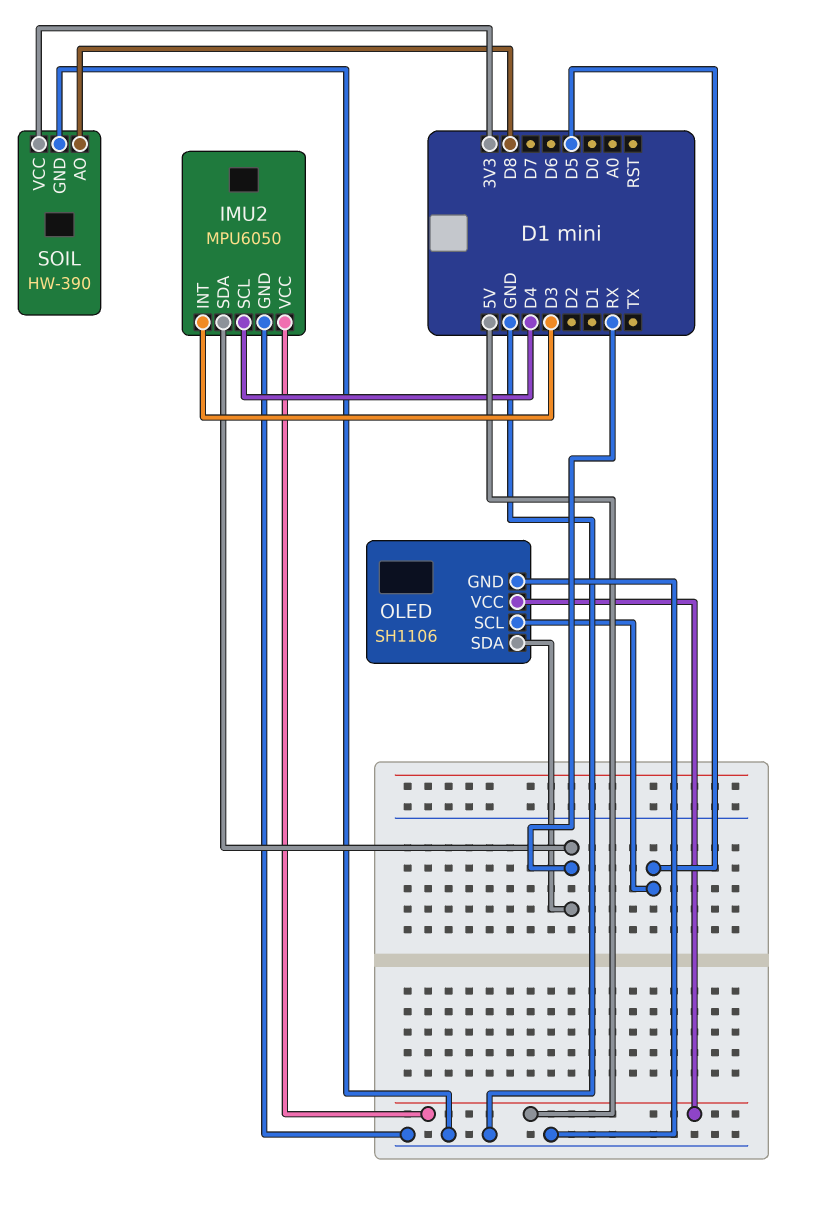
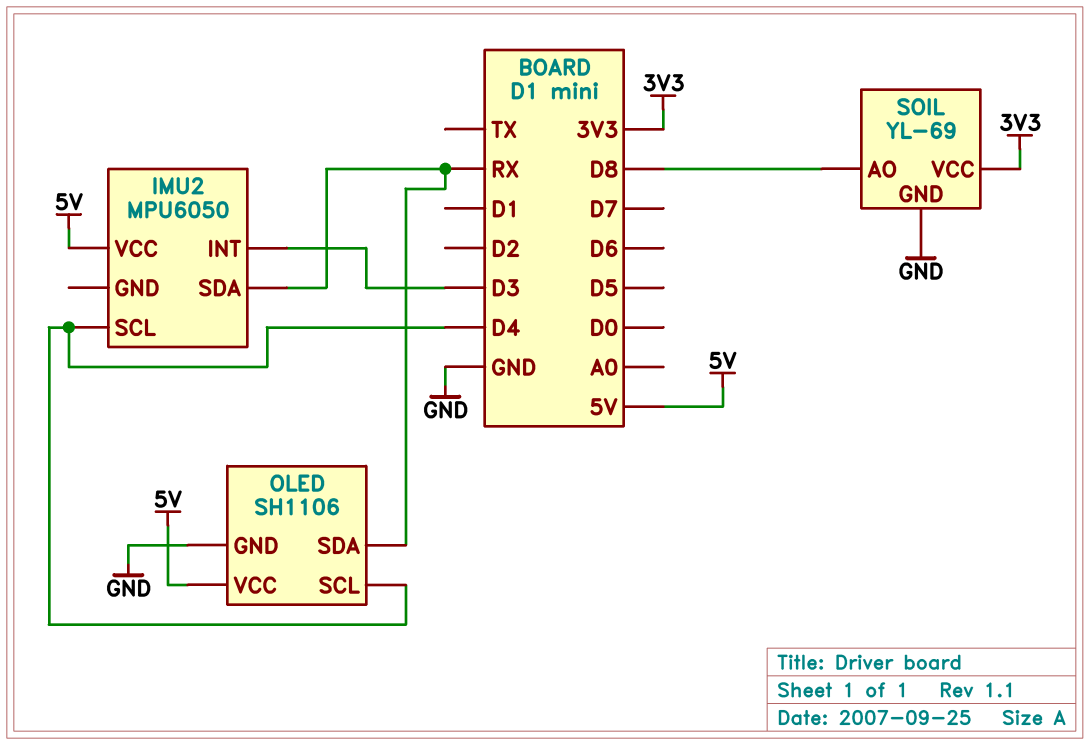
IMU2 pin GND: GND -> none
OLED pin SCL: D5 -> D4
SOIL: HW-390 -> YL-69

